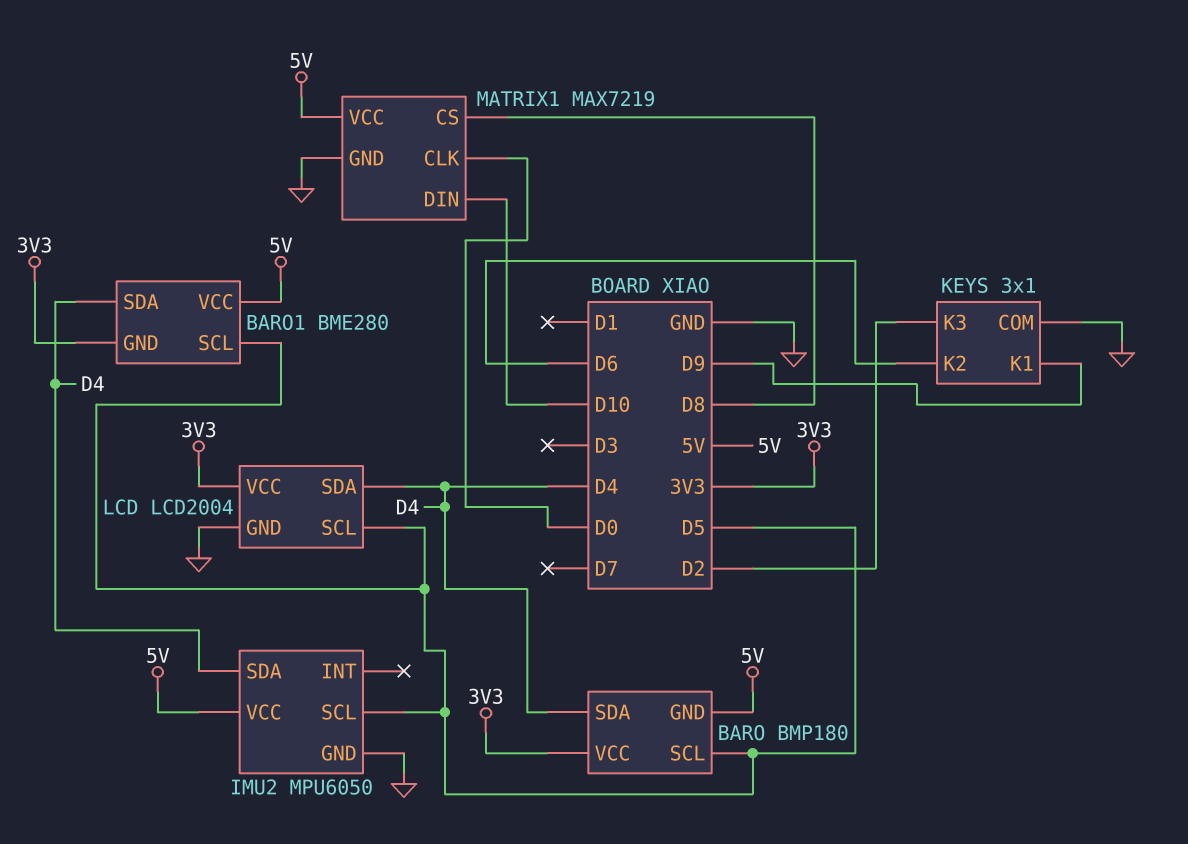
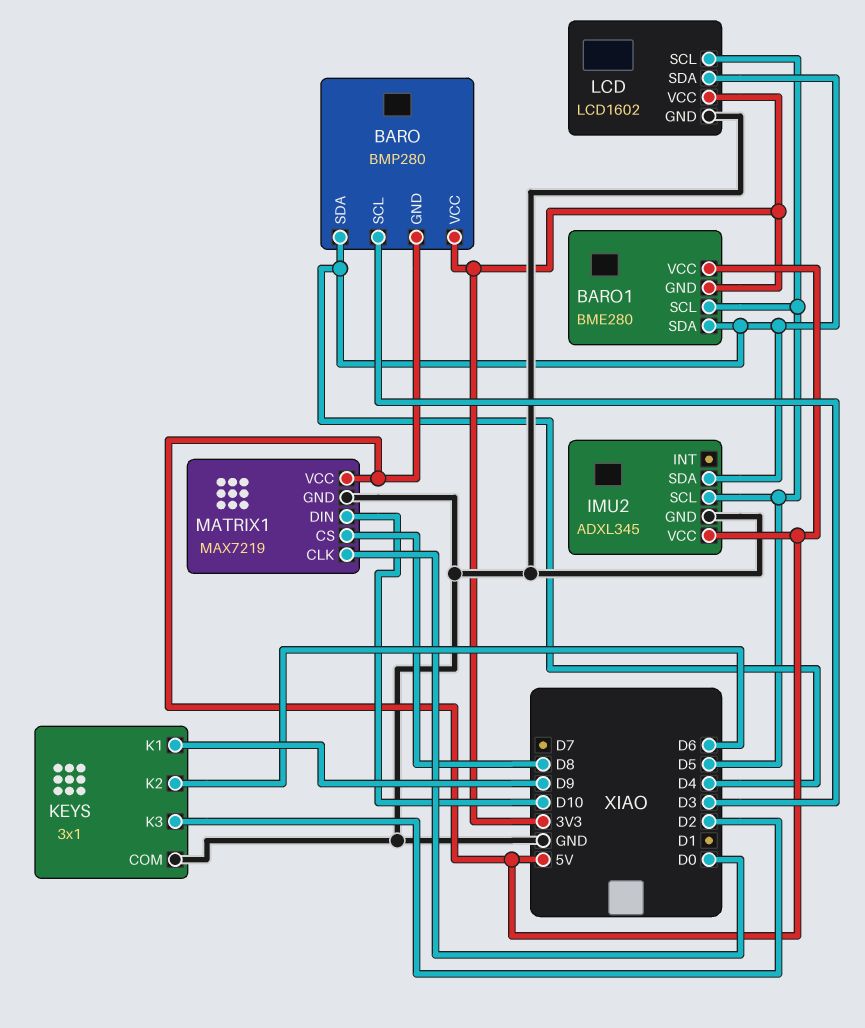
BARO: BMP180 -> BMP280
BARO pin SCL: D5 -> D3
IMU2: MPU6050 -> ADXL345
LCD: LCD2004 -> LCD1602

